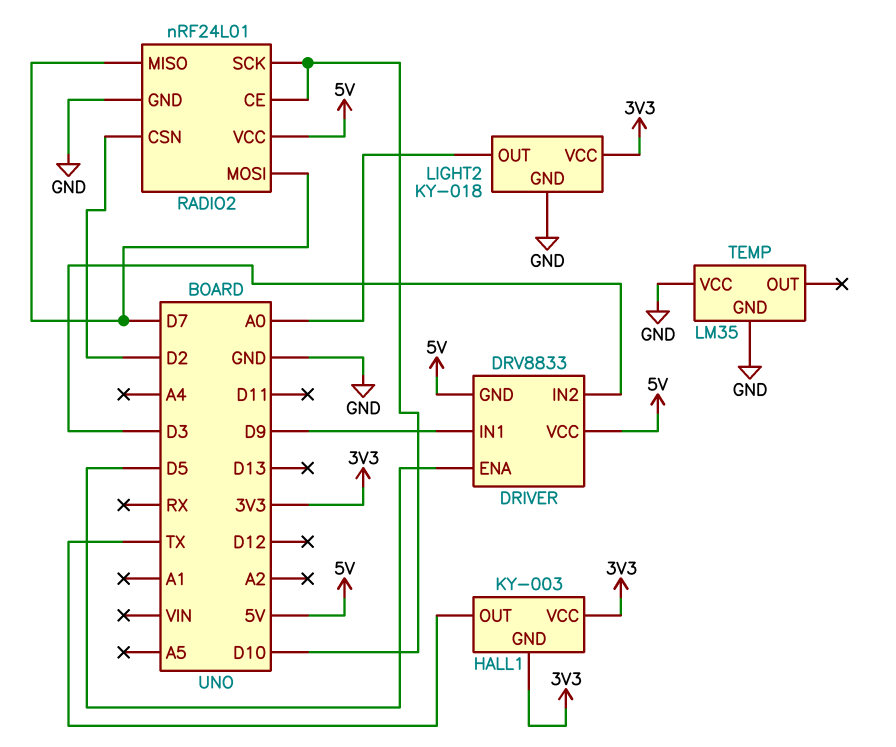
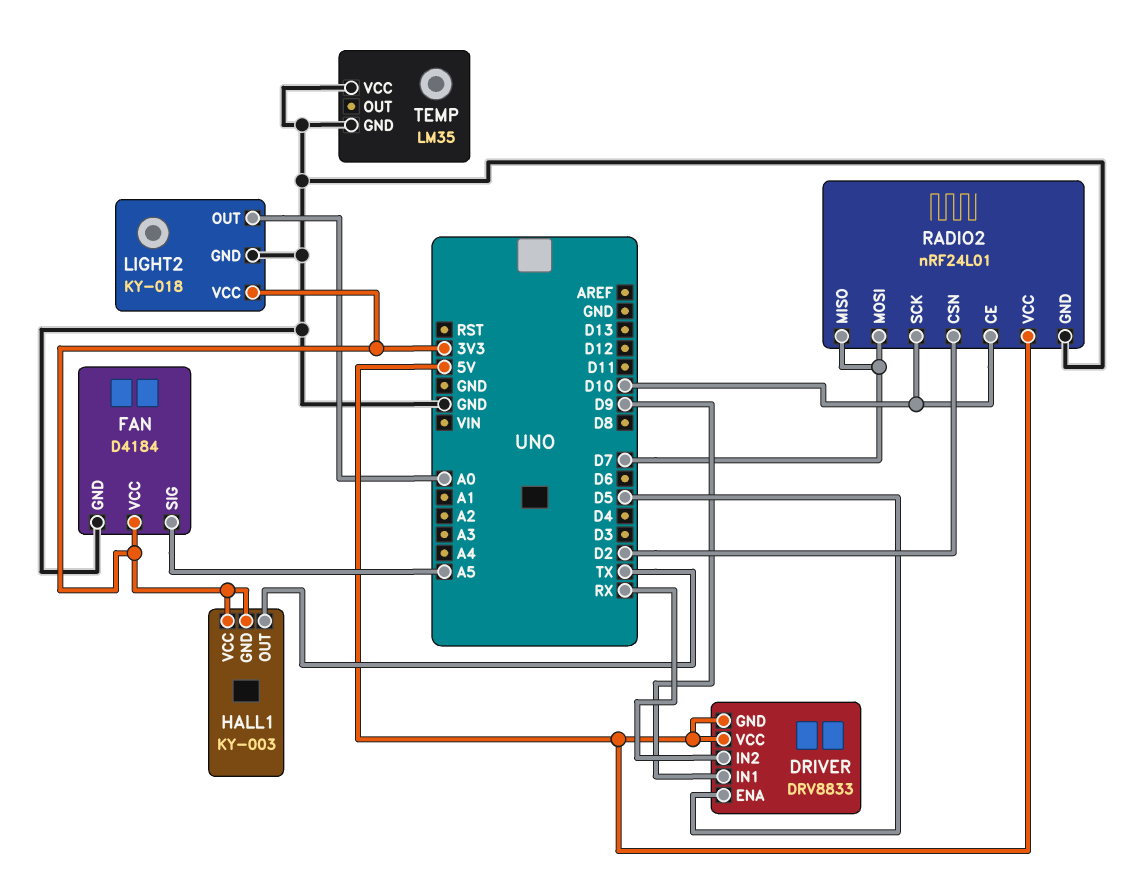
DRIVER pin IN2: D3 -> RX
FAN: none -> D4184
FAN pin GND: none -> GND
FAN pin SIG: none -> A5
FAN pin VCC: none -> 3V3

